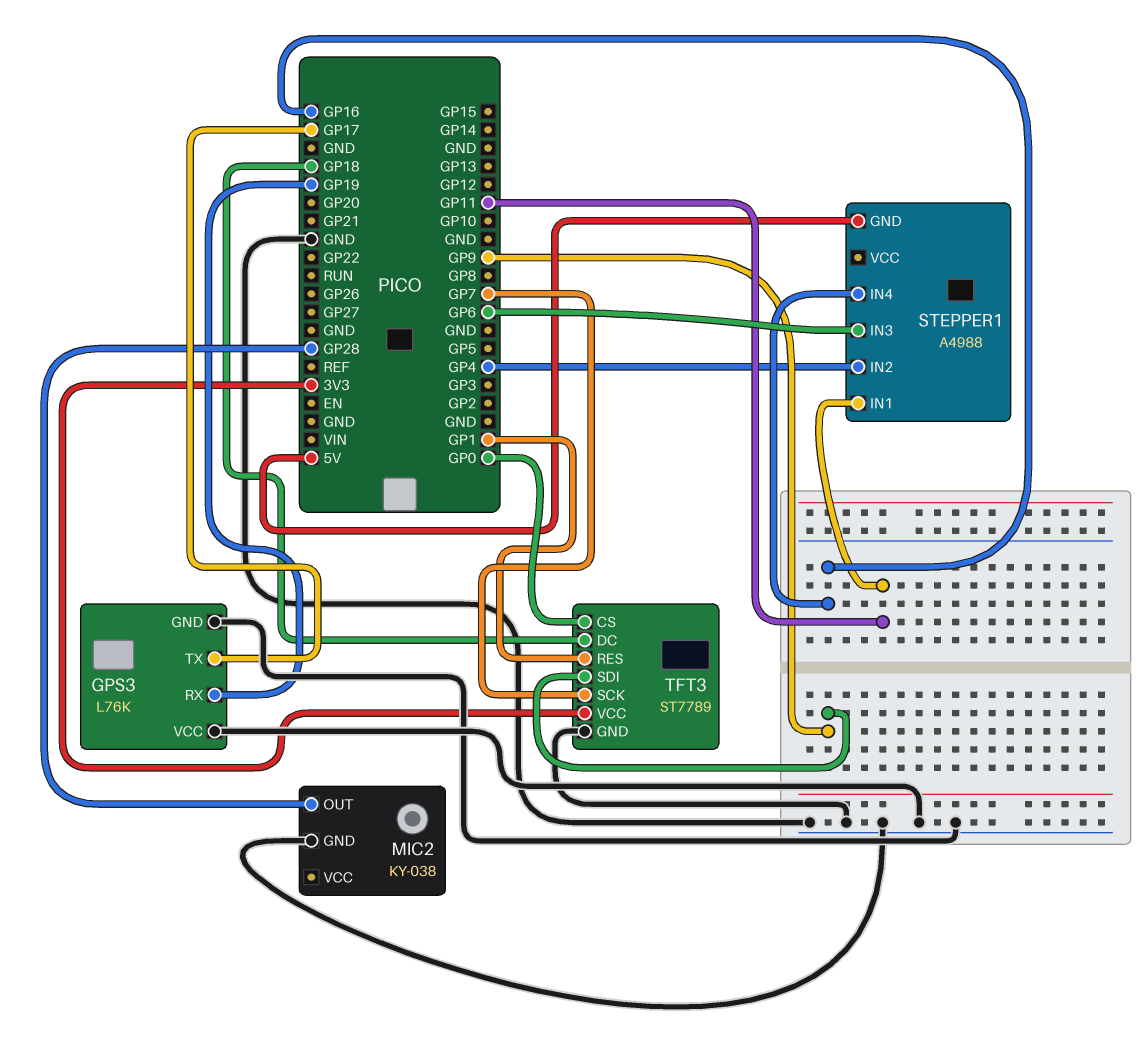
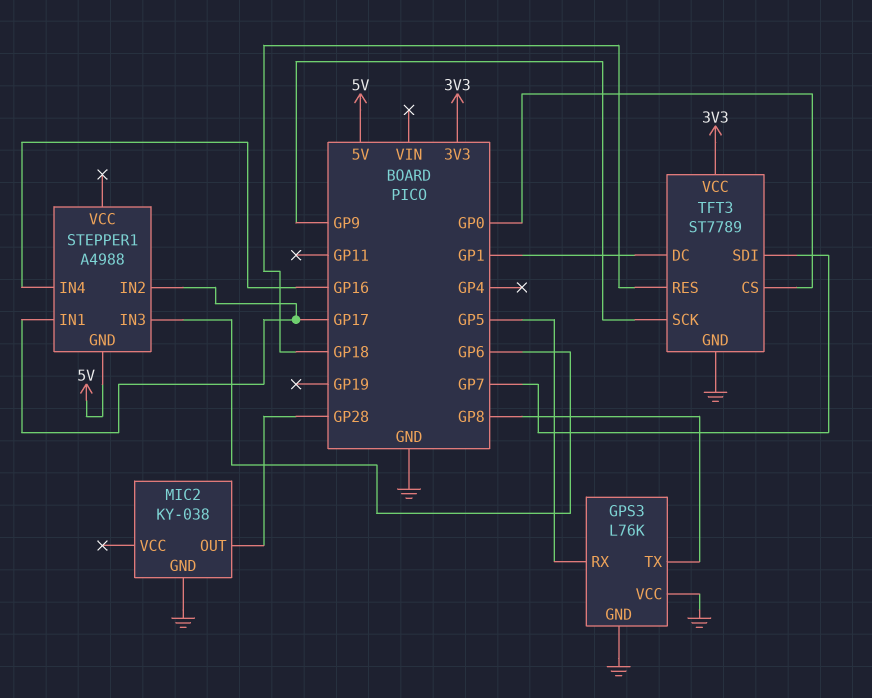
GPS3 pin RX: GP19 -> GP5
GPS3 pin TX: GP17 -> GP8
STEPPER1 pin IN1: GP11 -> GP17
STEPPER1 pin IN2: GP4 -> GP17
TFT3 pin DC: GP18 -> GP1
TFT3 pin RES: GP1 -> GP18
TFT3 pin SCK: GP7 -> GP9
TFT3 pin SDI: GP9 -> GP7

